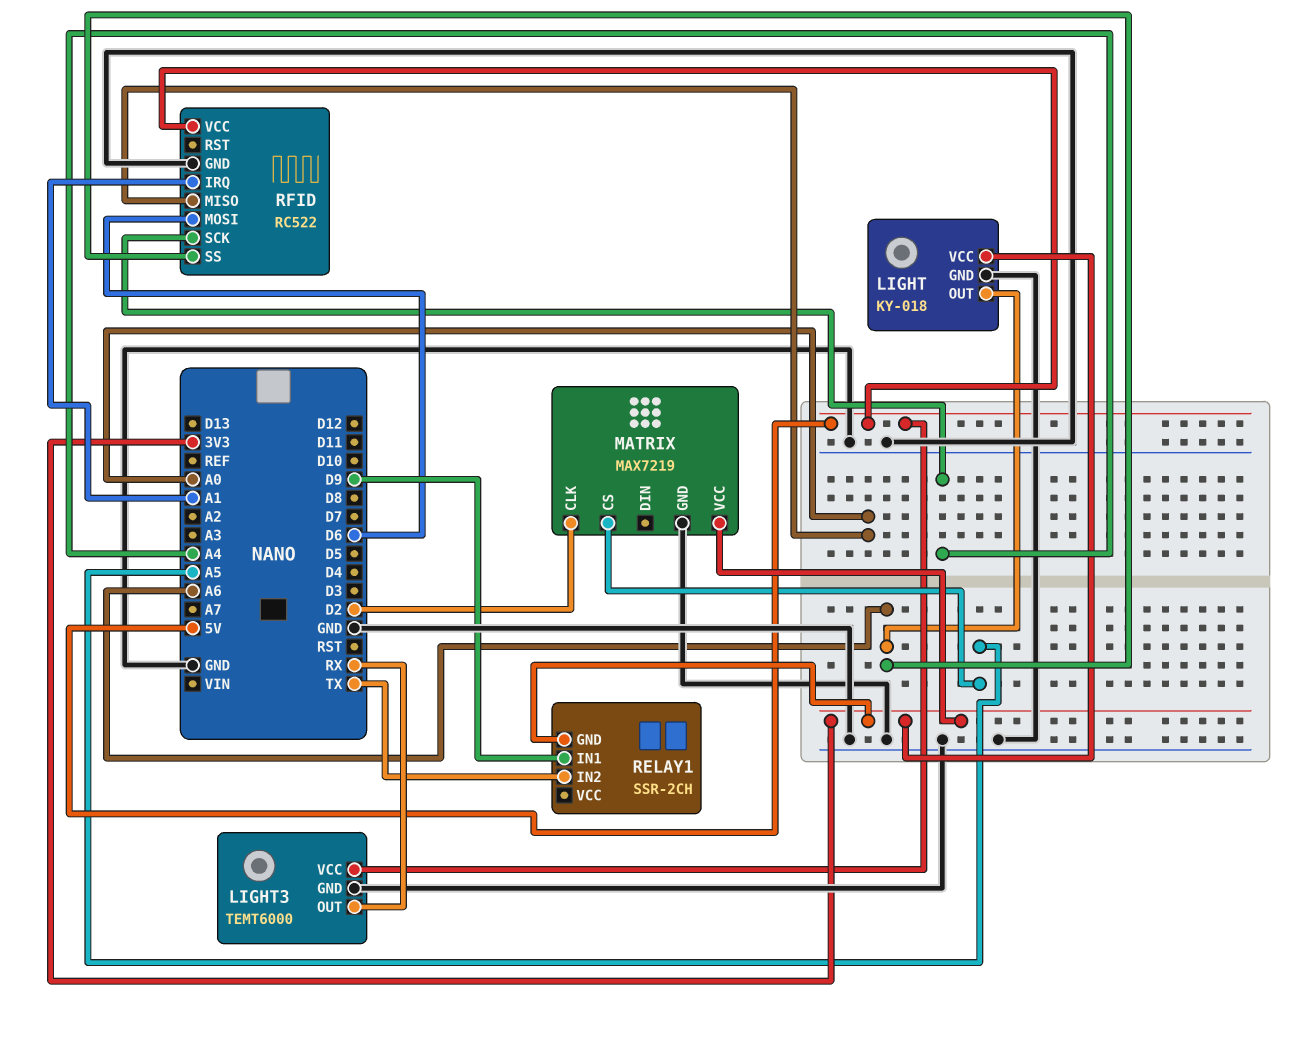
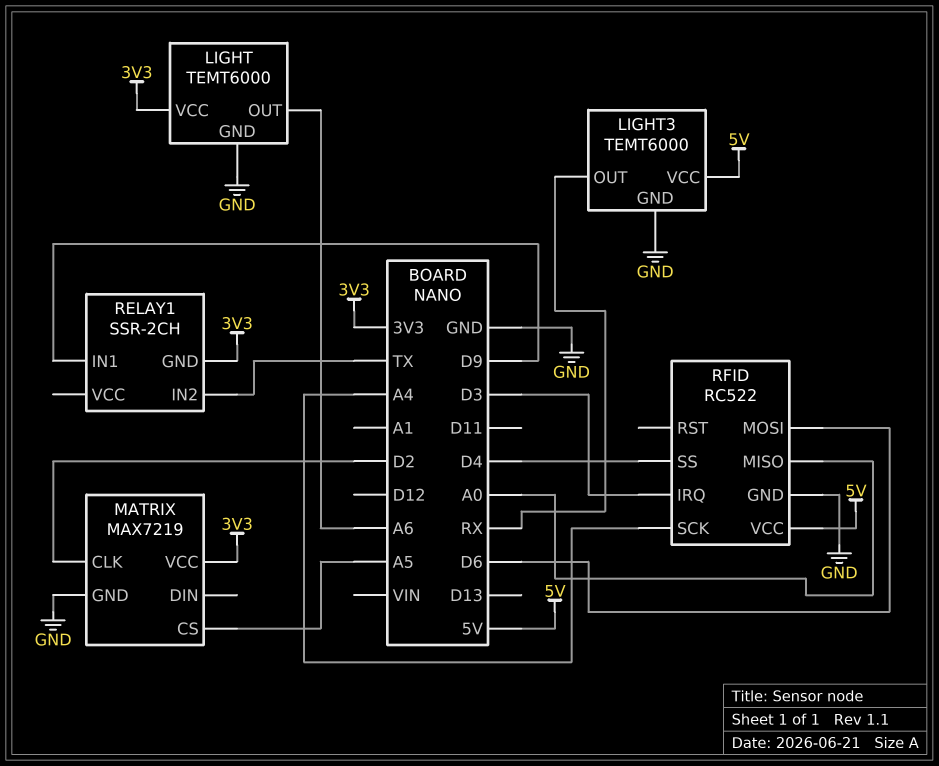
LIGHT: KY-018 -> TEMT6000
RFID pin IRQ: A1 -> D3
RFID pin SS: A6 -> D4

